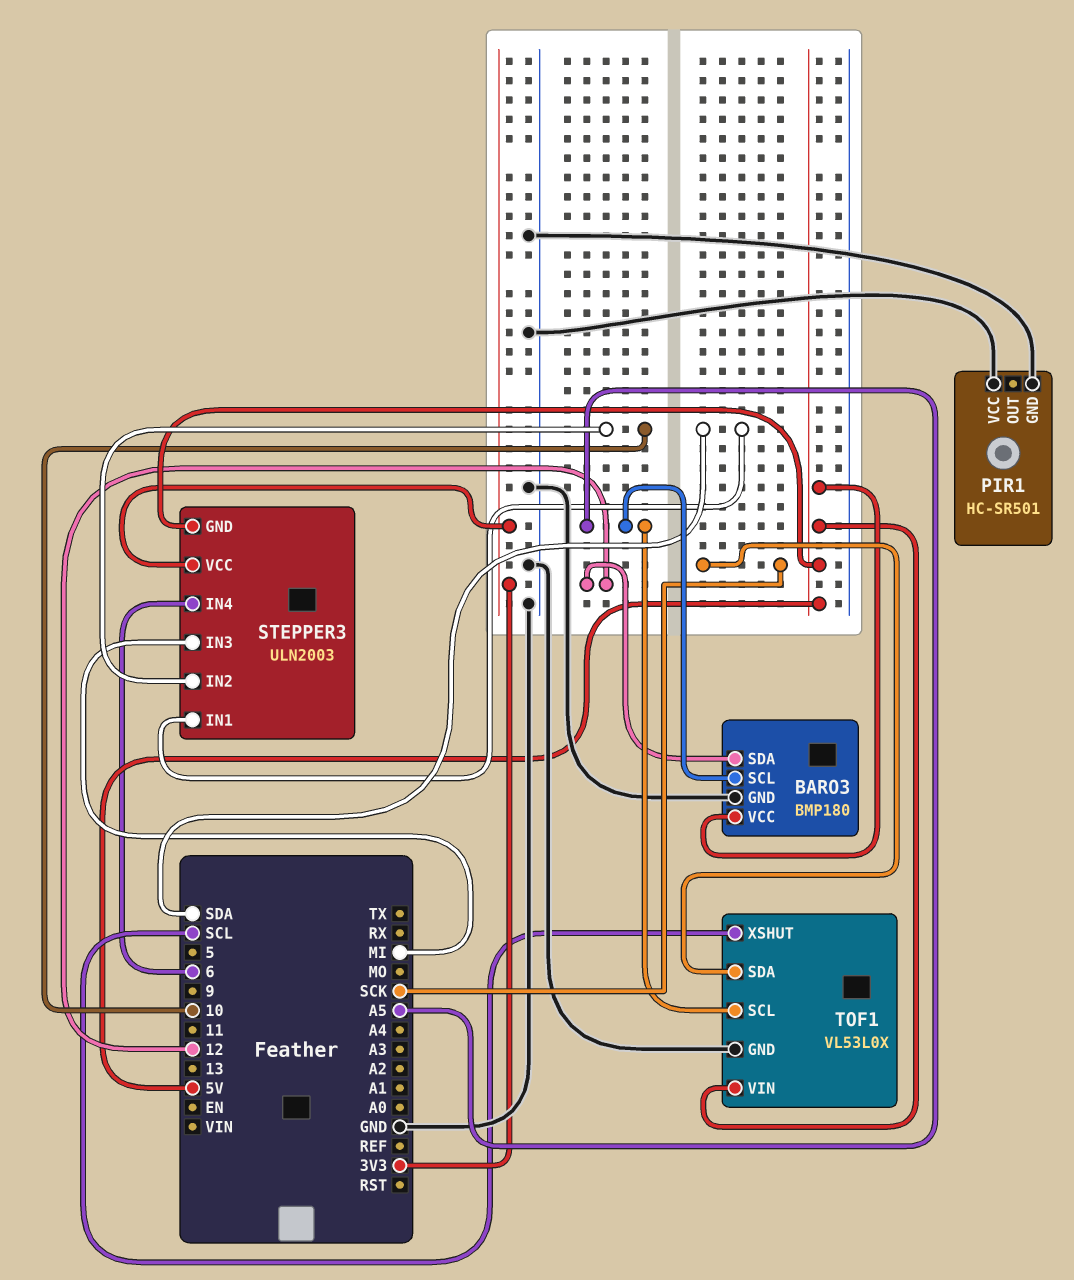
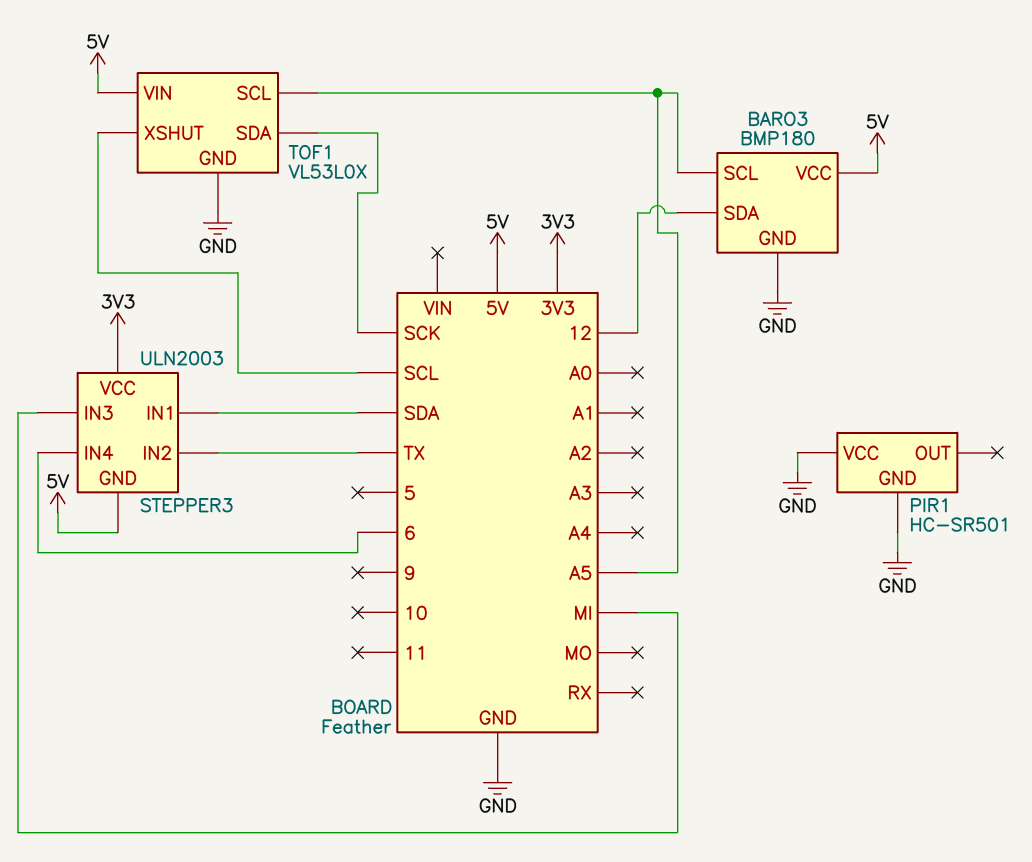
STEPPER3 pin IN2: 10 -> TX

